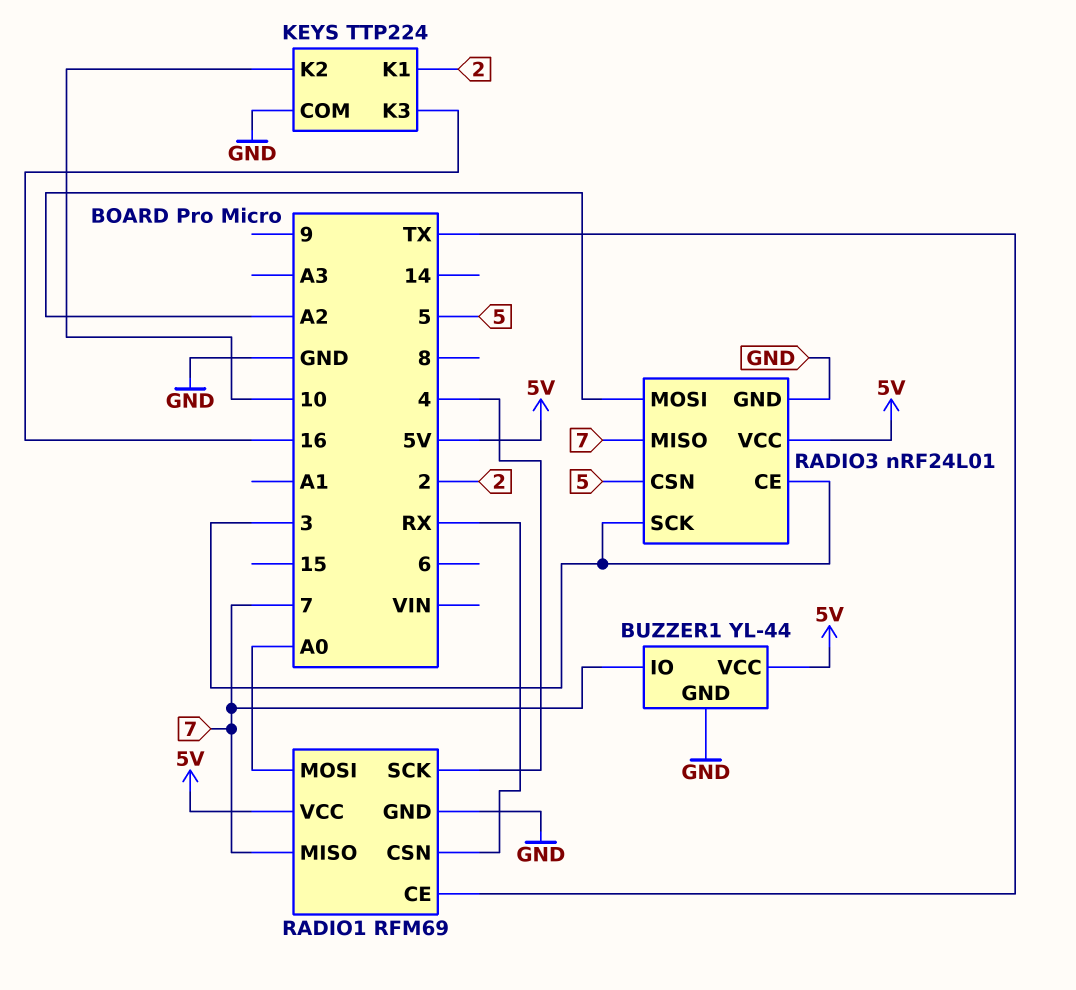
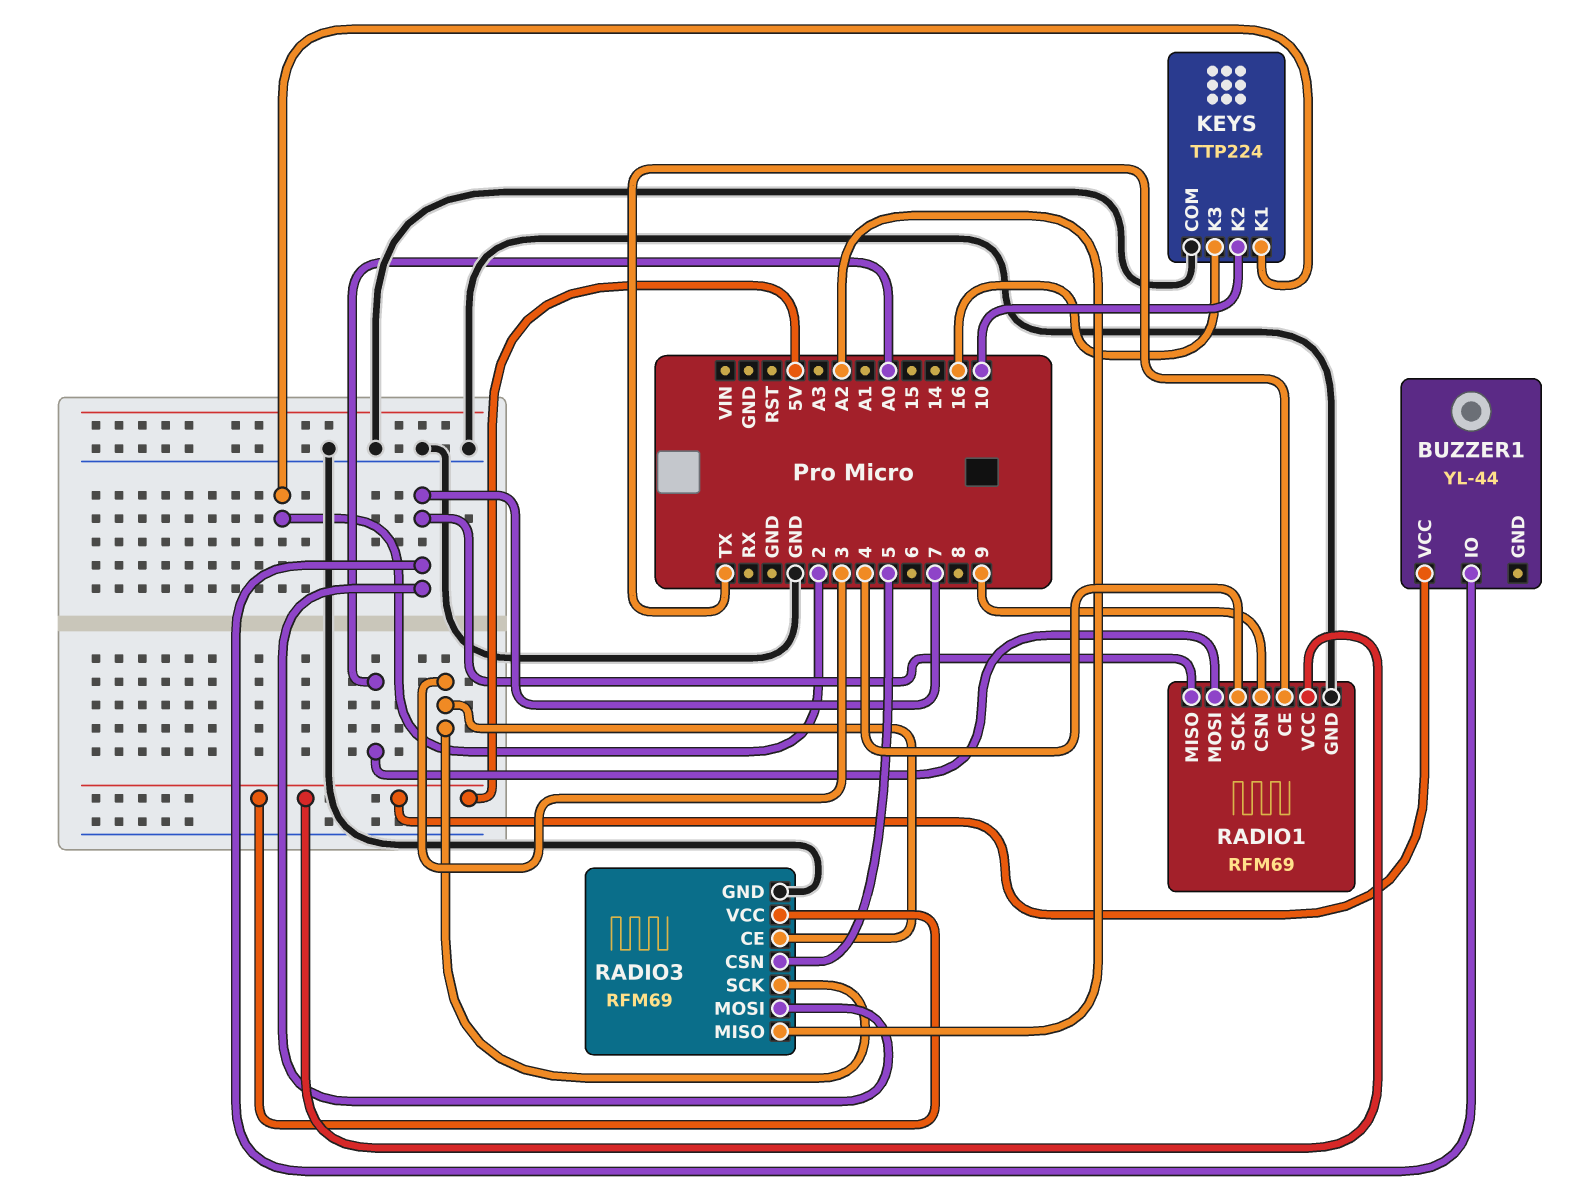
BUZZER1 pin GND: GND -> none
RADIO1 pin CSN: RX -> 9
RADIO3: nRF24L01 -> RFM69
RADIO3 pin MISO: 7 -> A2
RADIO3 pin MOSI: A2 -> 7

